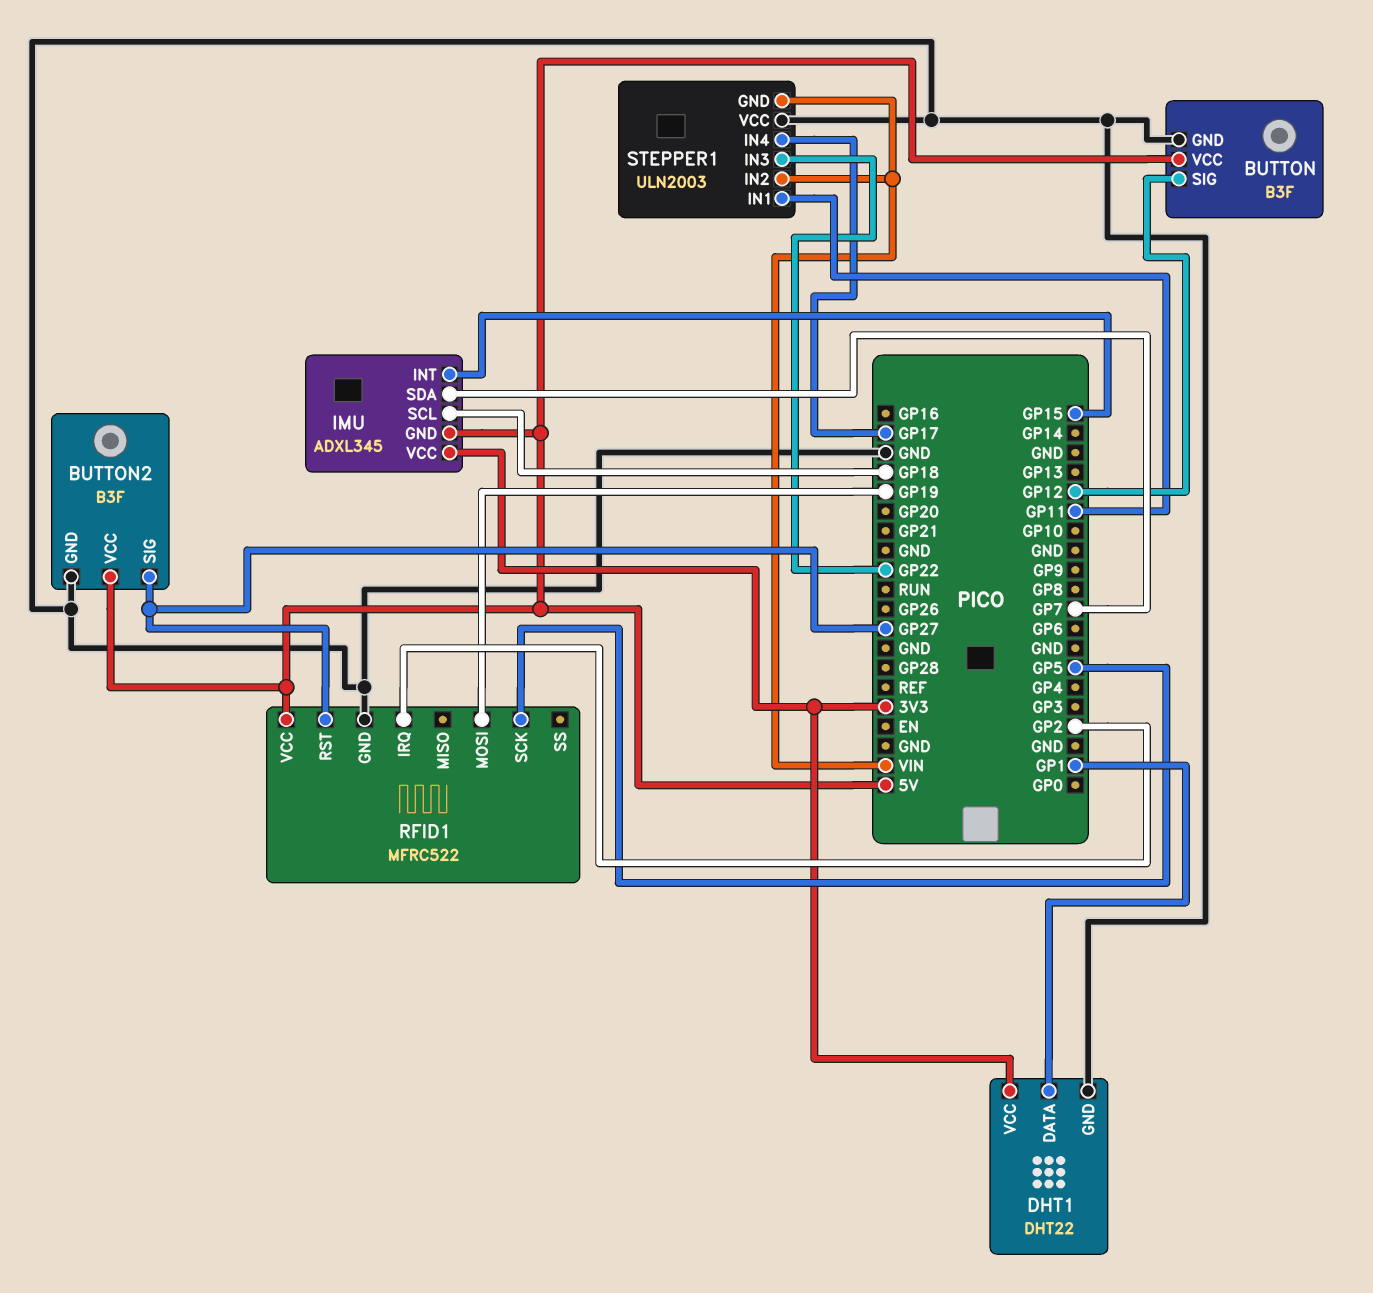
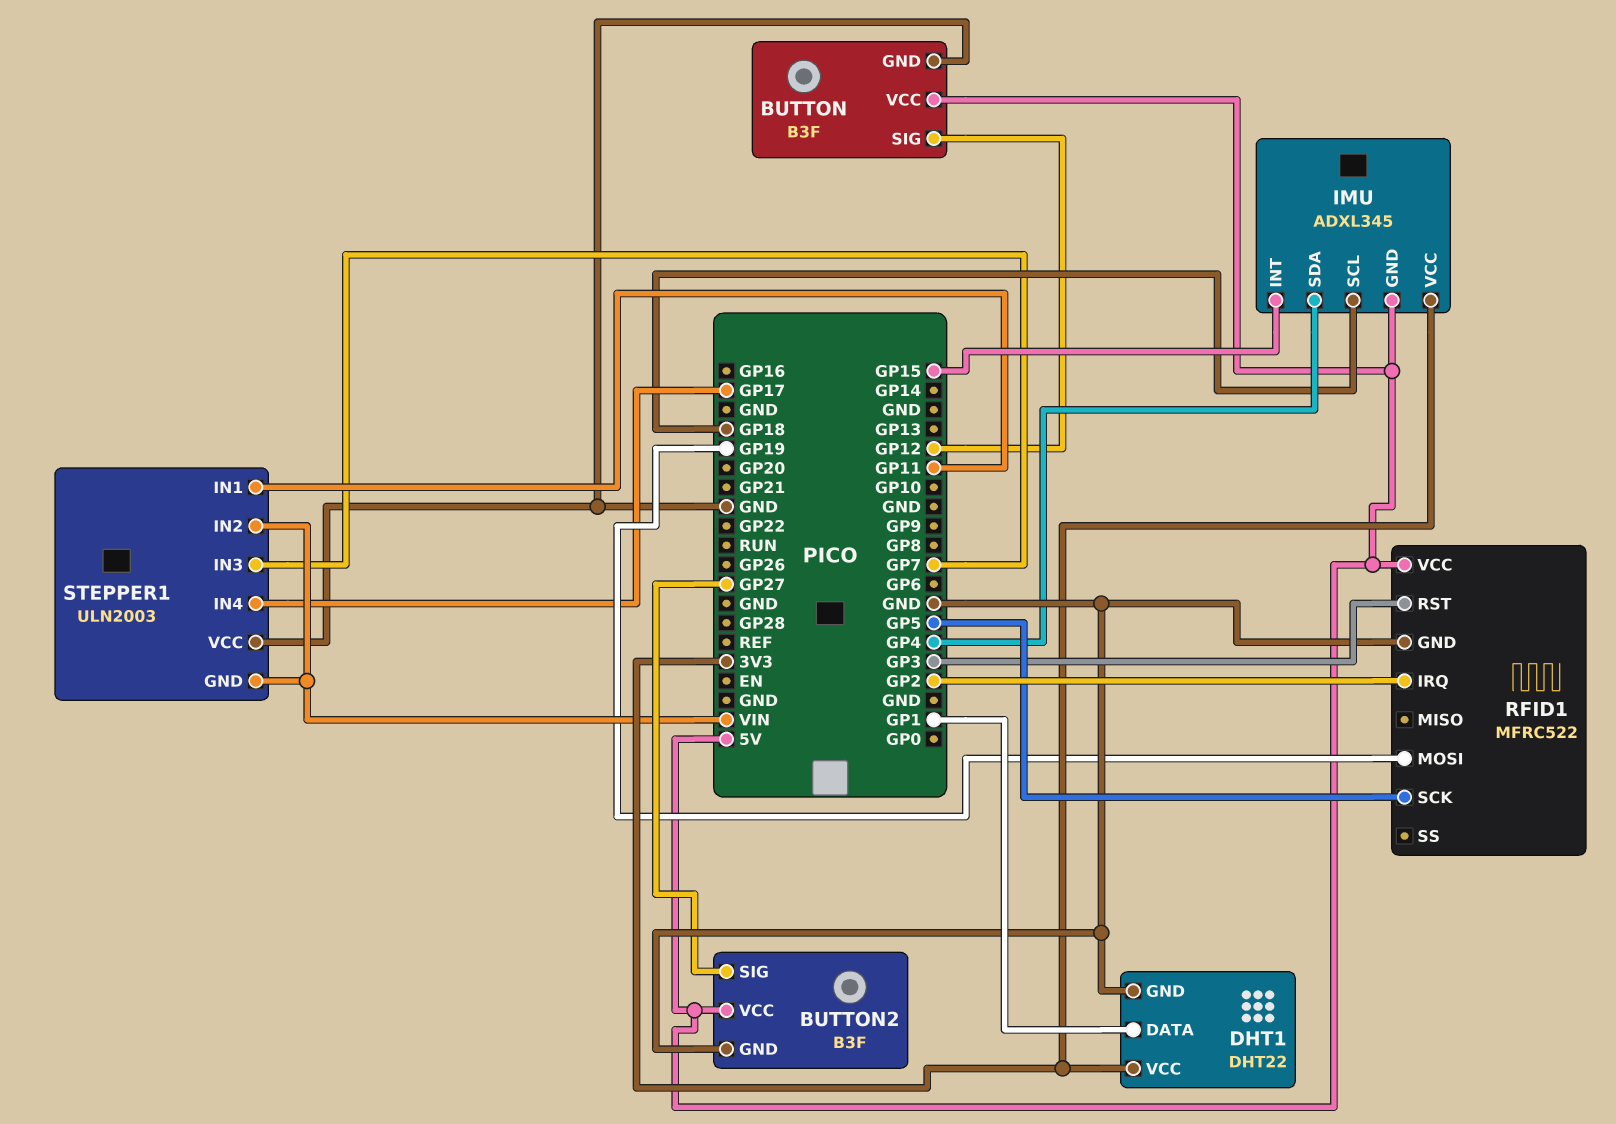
IMU pin SDA: GP7 -> GP4
RFID1 pin RST: GP27 -> GP3
STEPPER1 pin IN3: GP22 -> GP7

